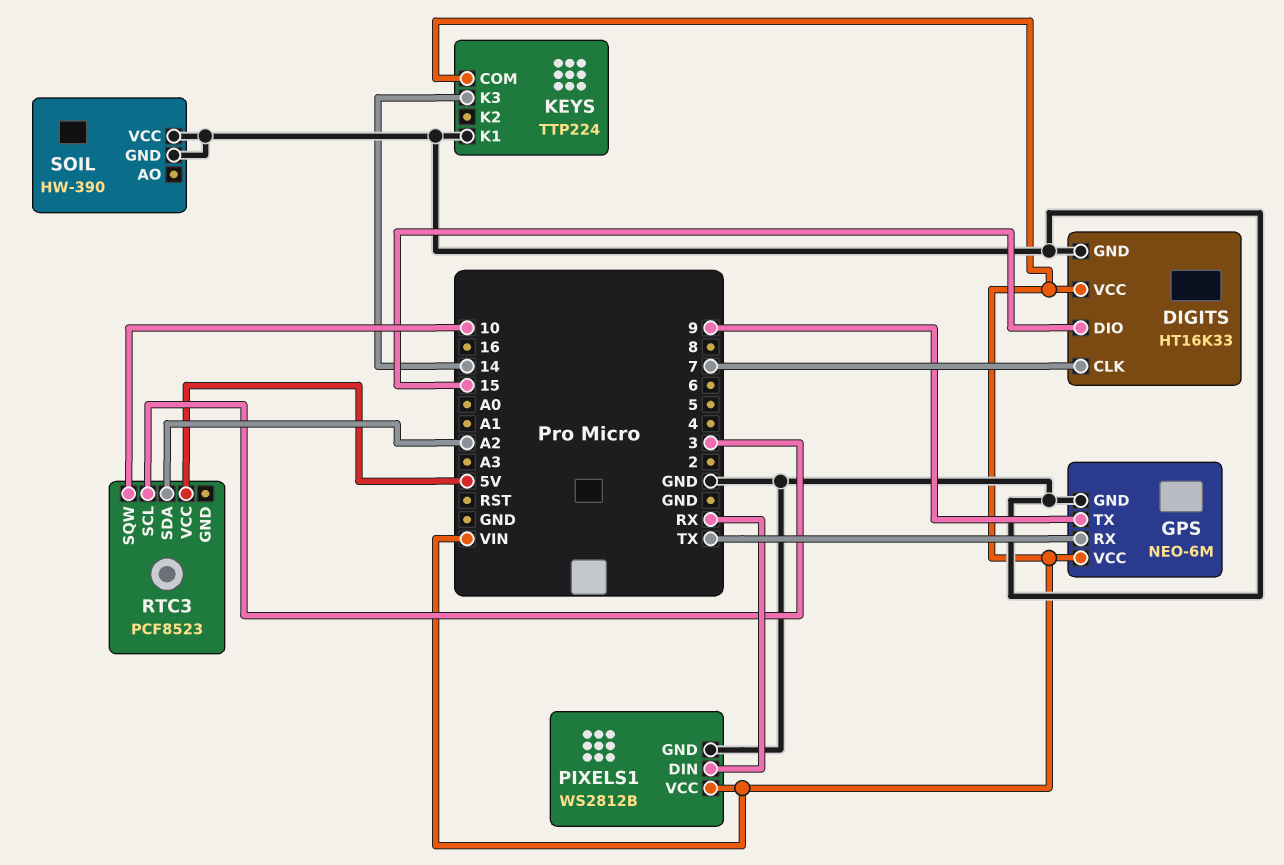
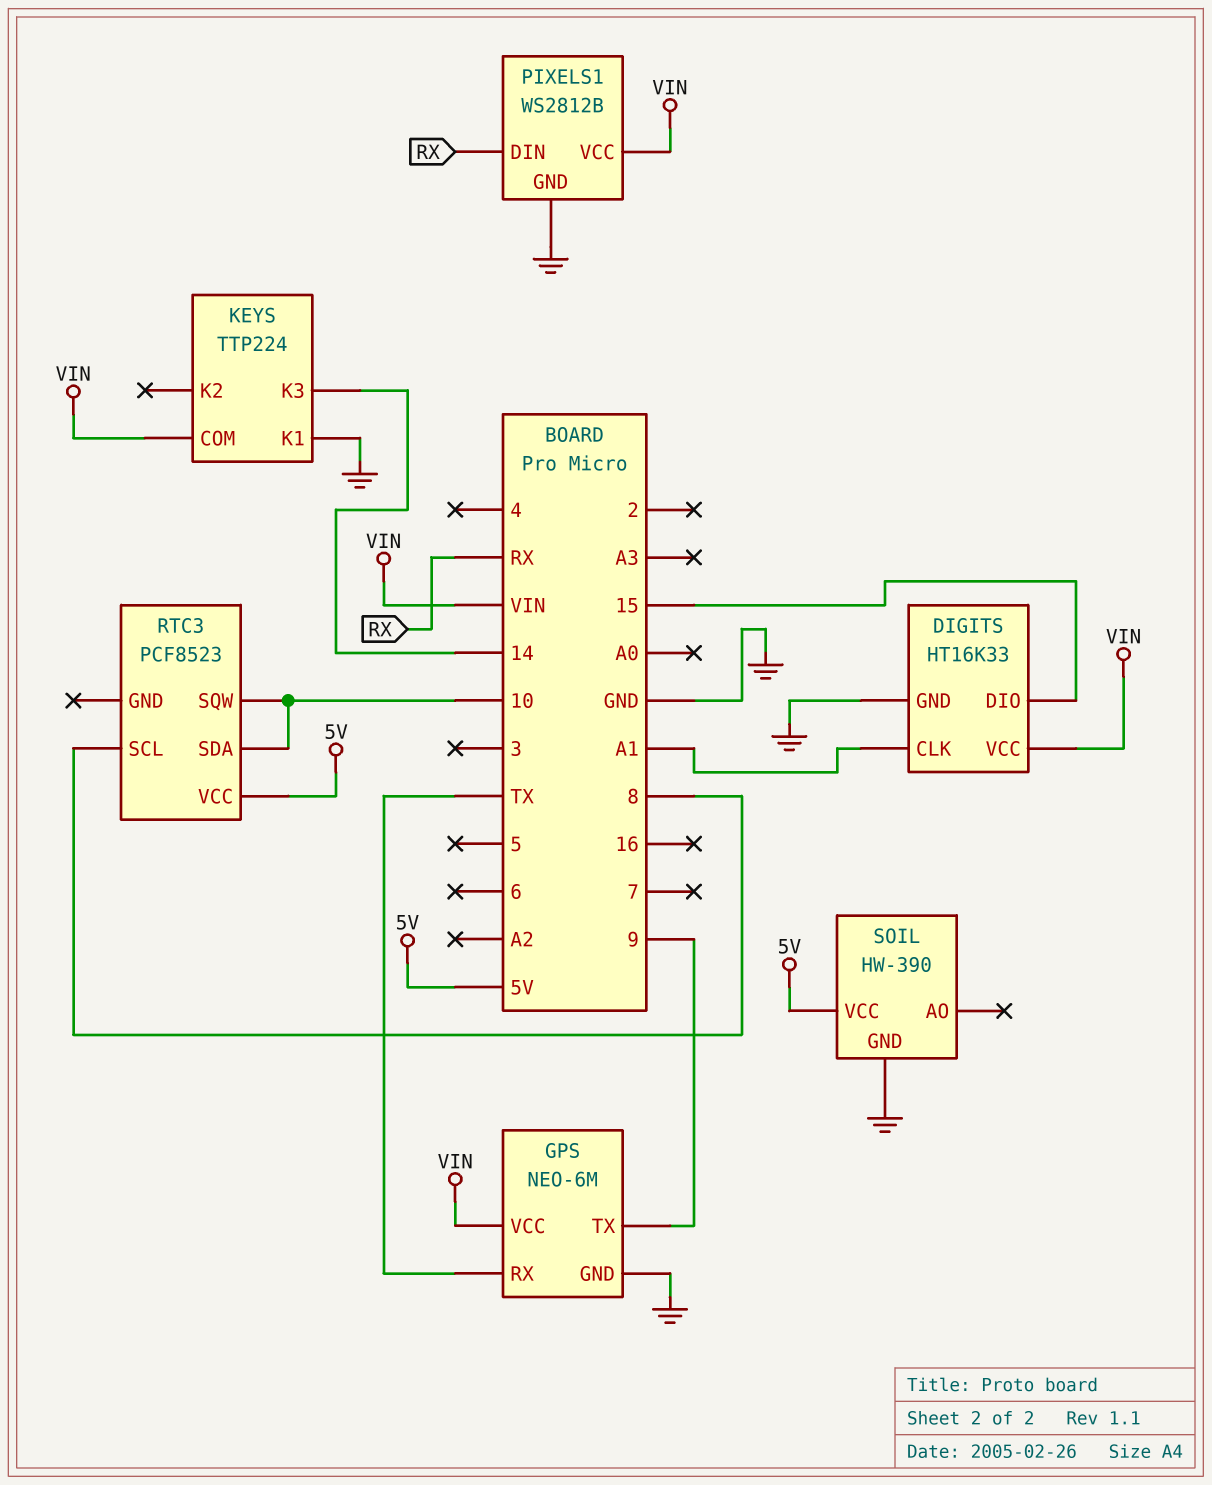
DIGITS pin CLK: 7 -> A1
RTC3 pin SCL: 3 -> 8
RTC3 pin SDA: A2 -> 10
SOIL pin VCC: GND -> 5V

